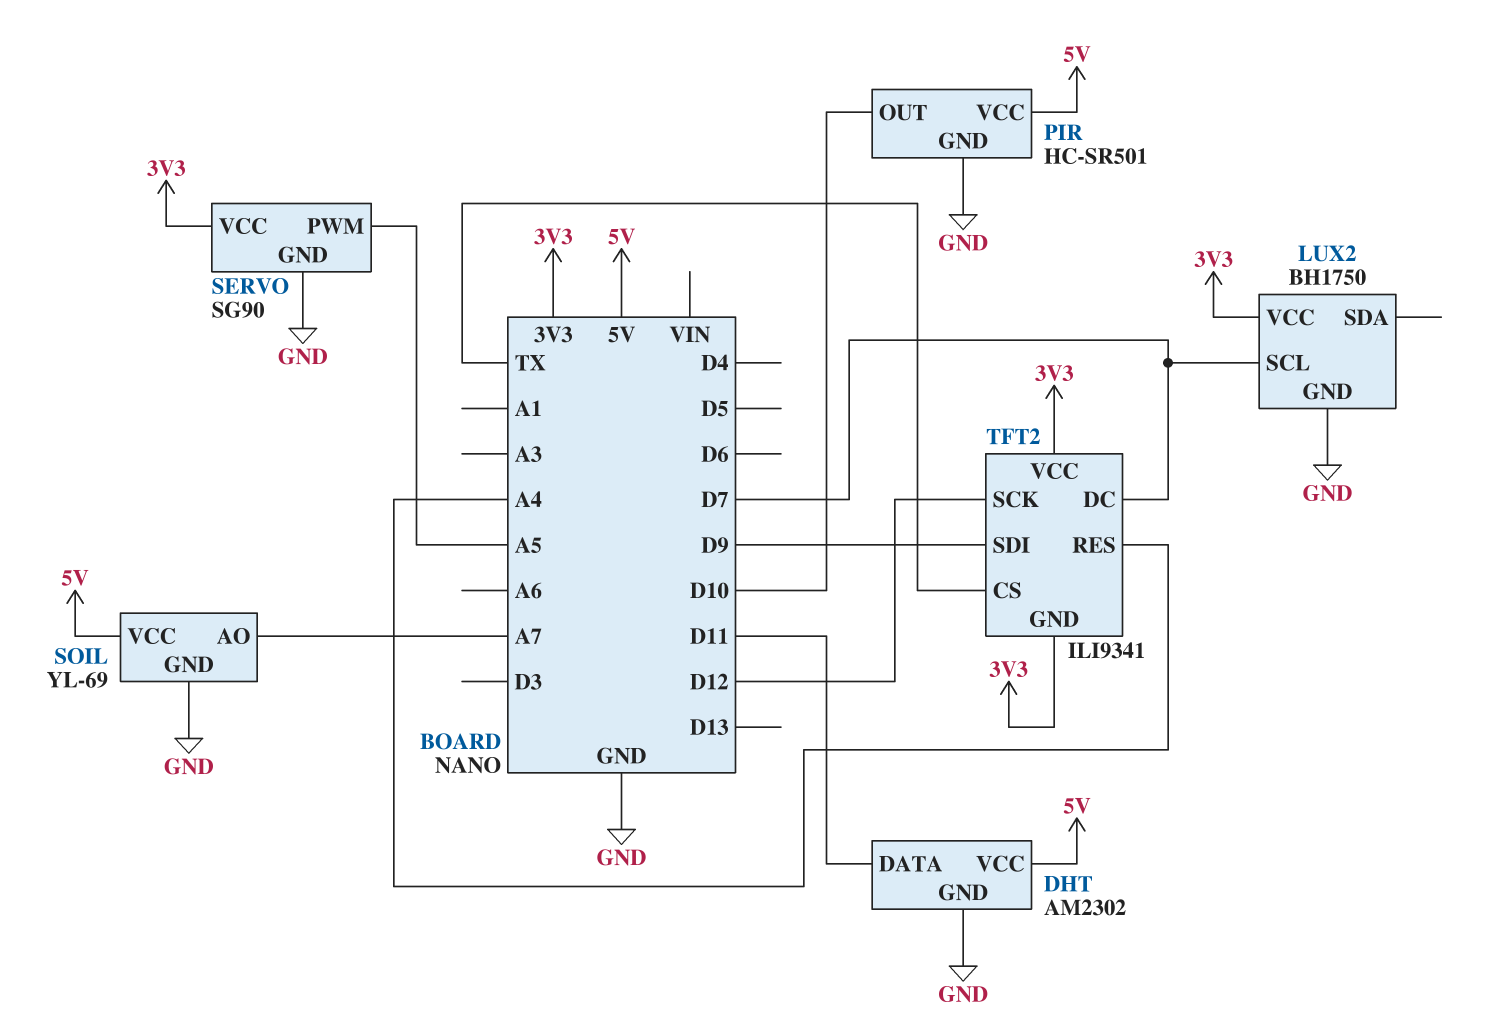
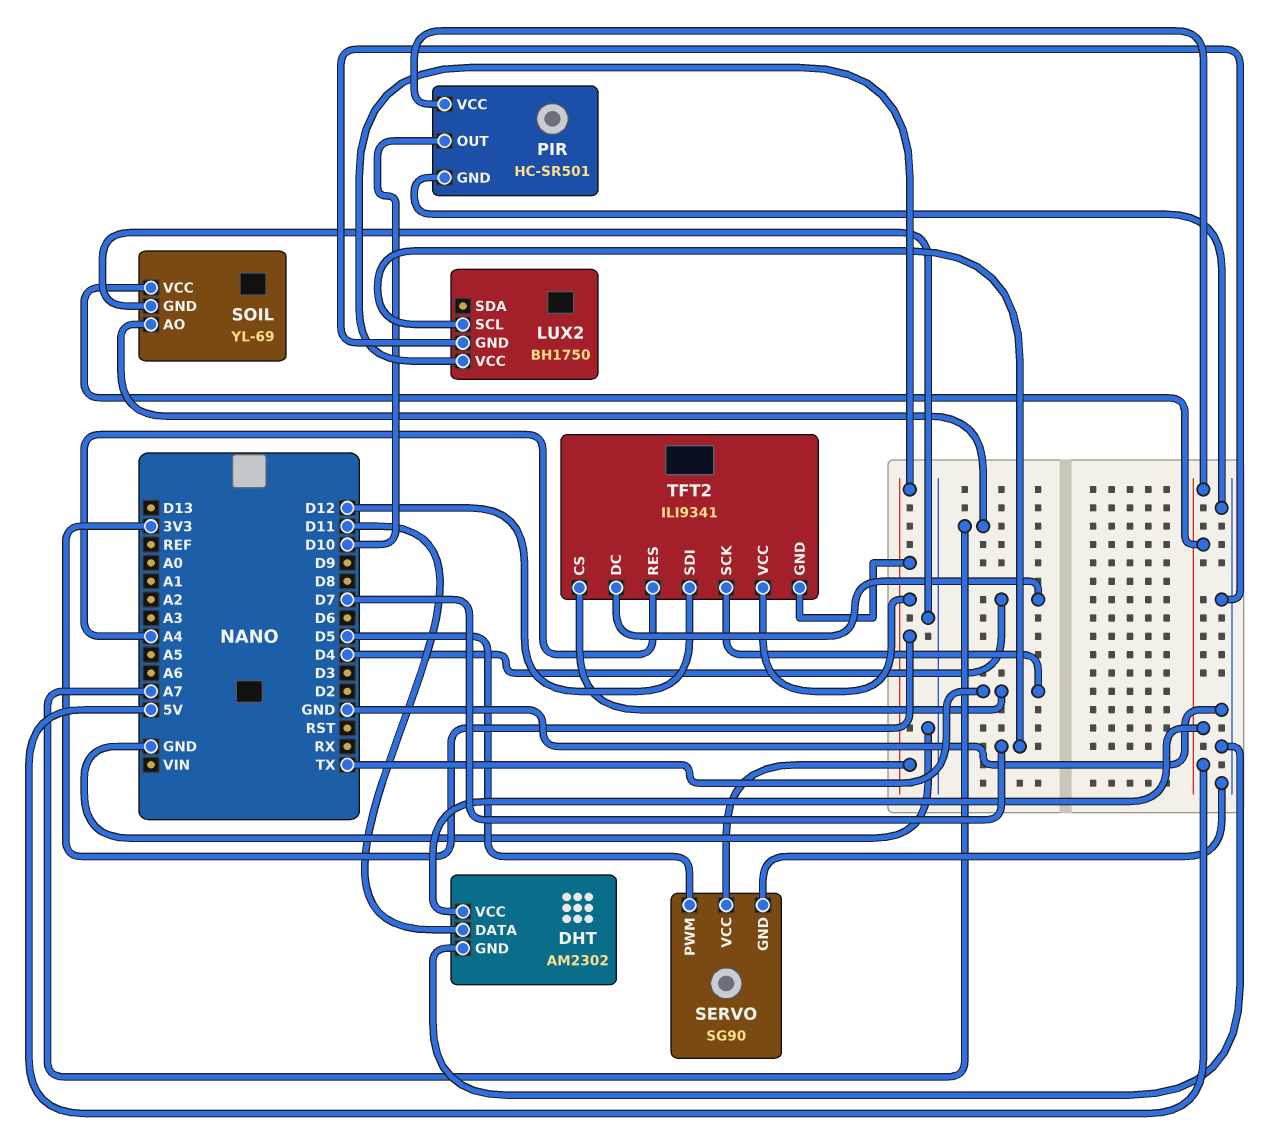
SERVO pin PWM: A5 -> D5
TFT2 pin DC: D7 -> D4
TFT2 pin SCK: D12 -> TX
TFT2 pin SDI: D9 -> D12

